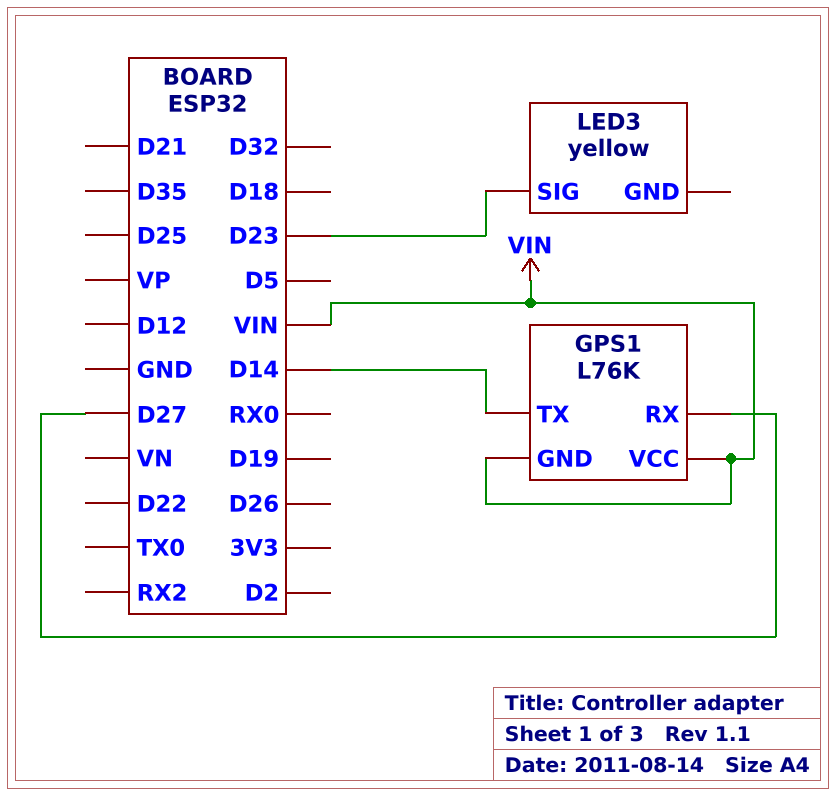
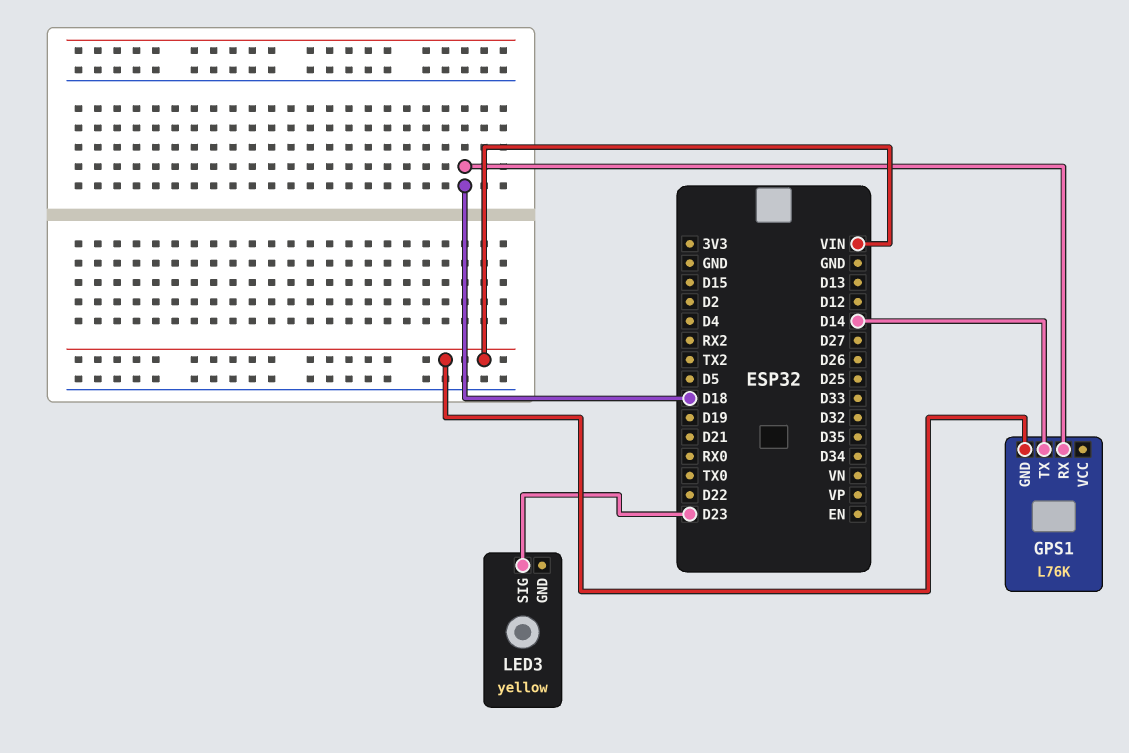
GPS1 pin RX: D27 -> D18
GPS1 pin VCC: VIN -> none

